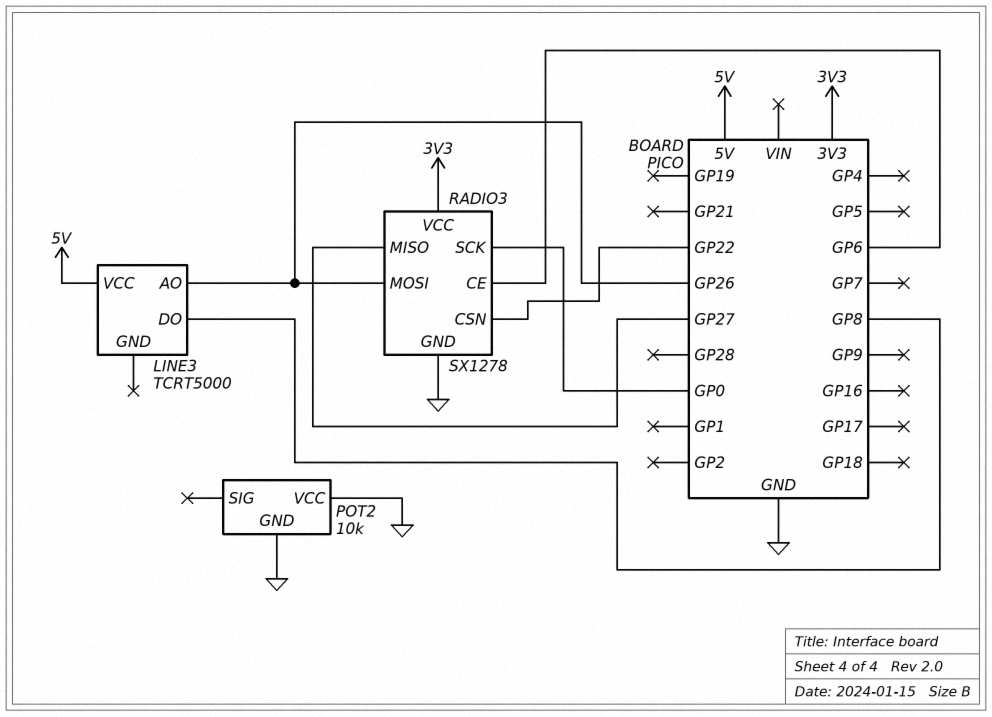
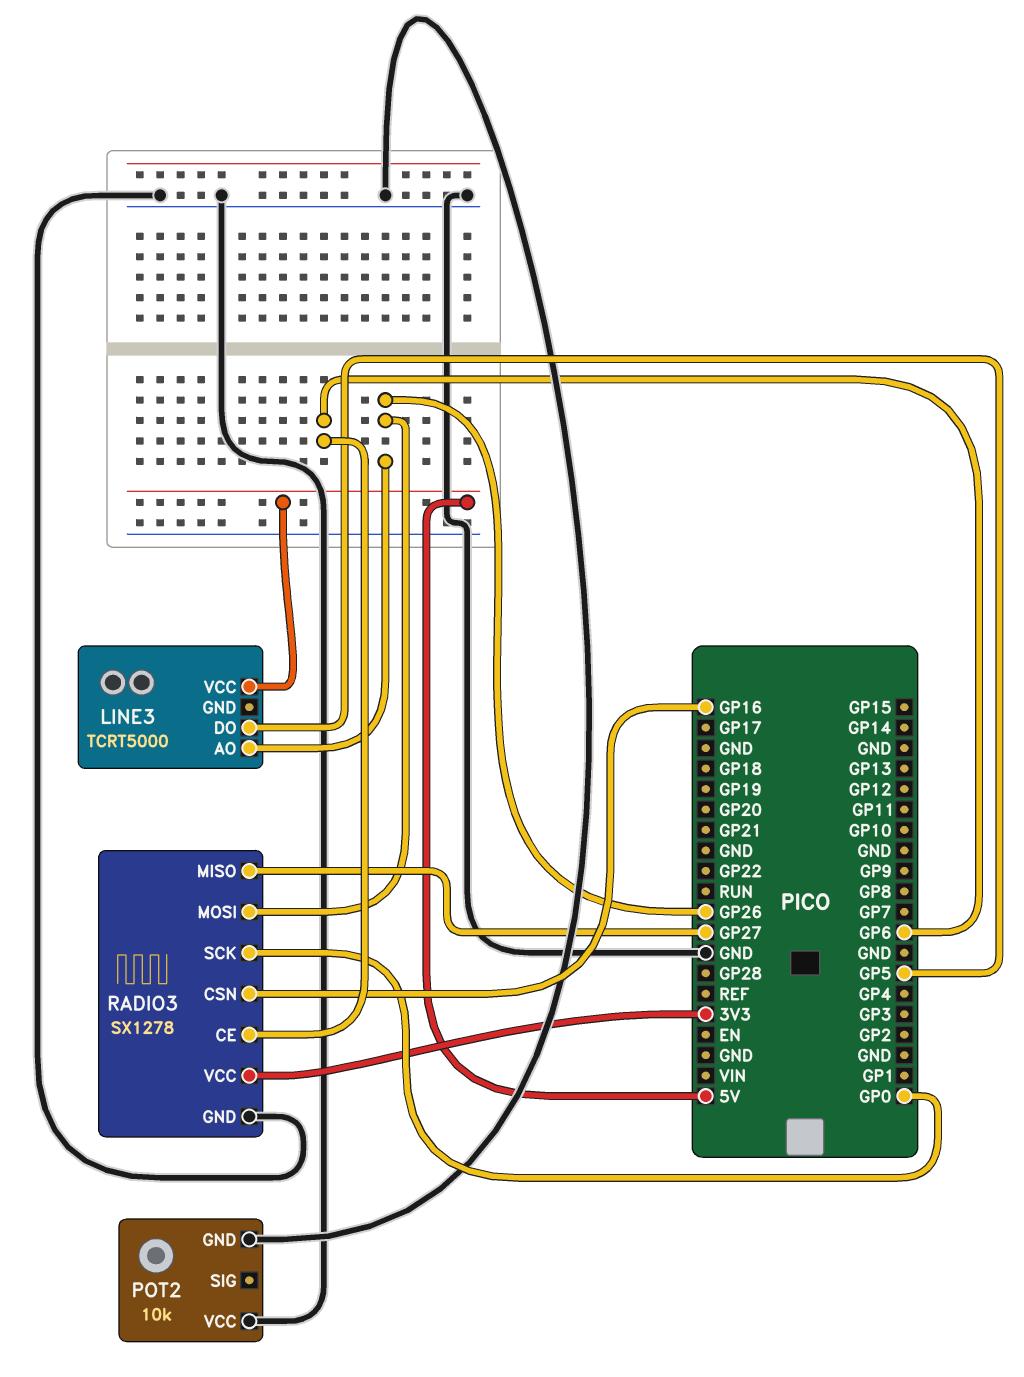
LINE3 pin DO: GP8 -> GP5
RADIO3 pin CSN: GP22 -> GP16

